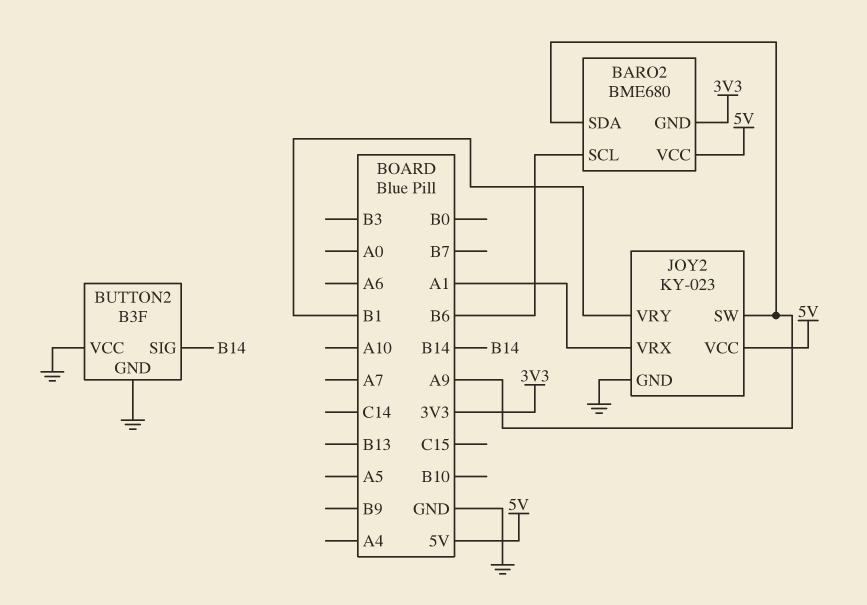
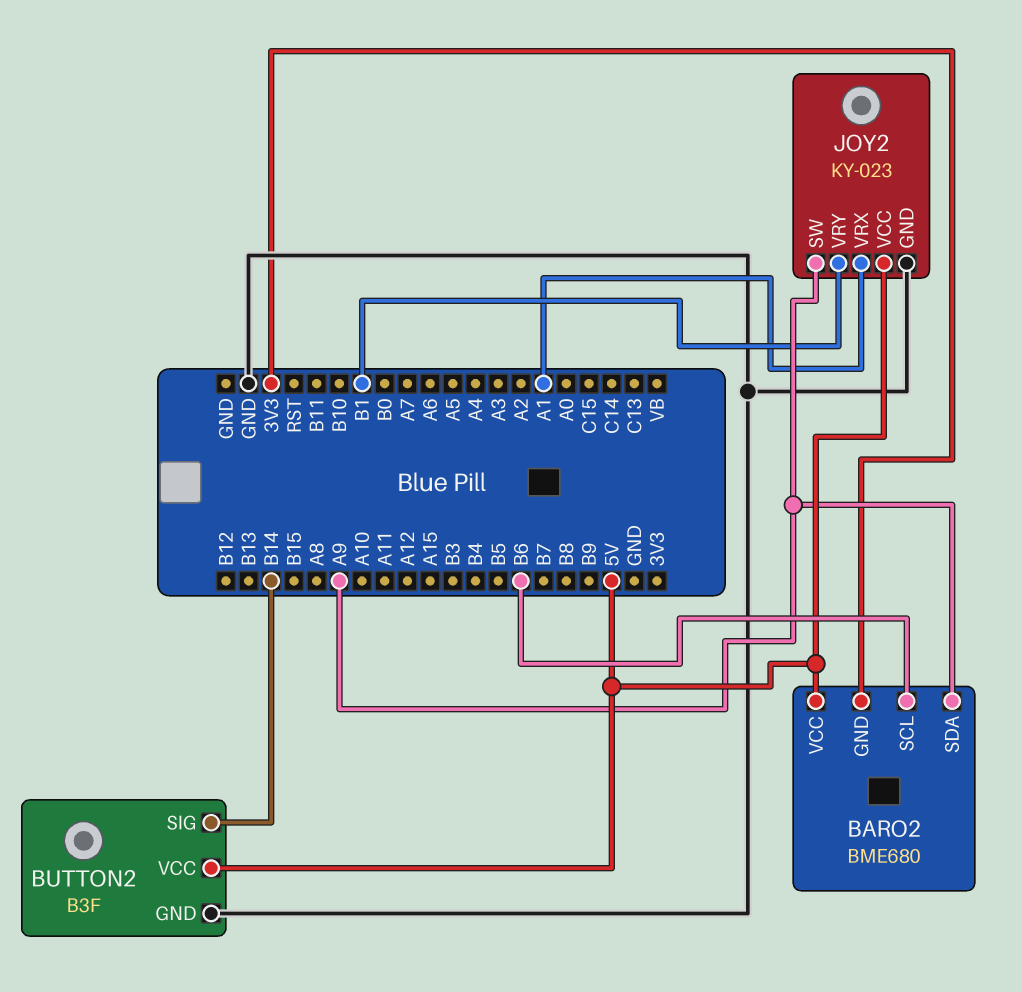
BUTTON2 pin VCC: GND -> 5V

